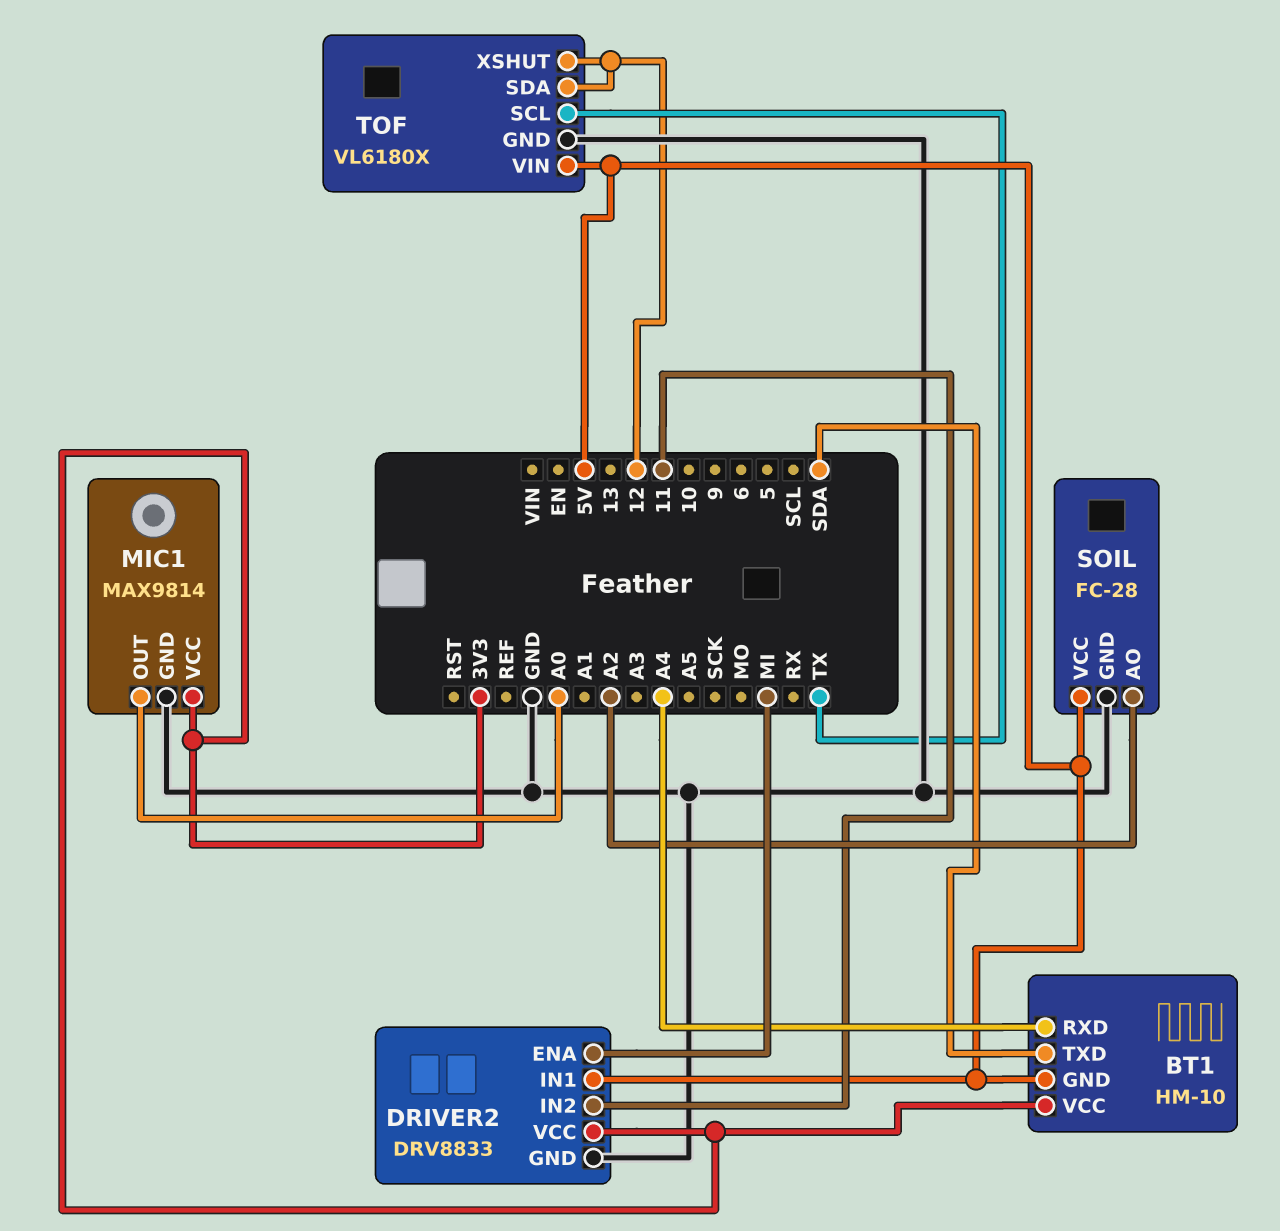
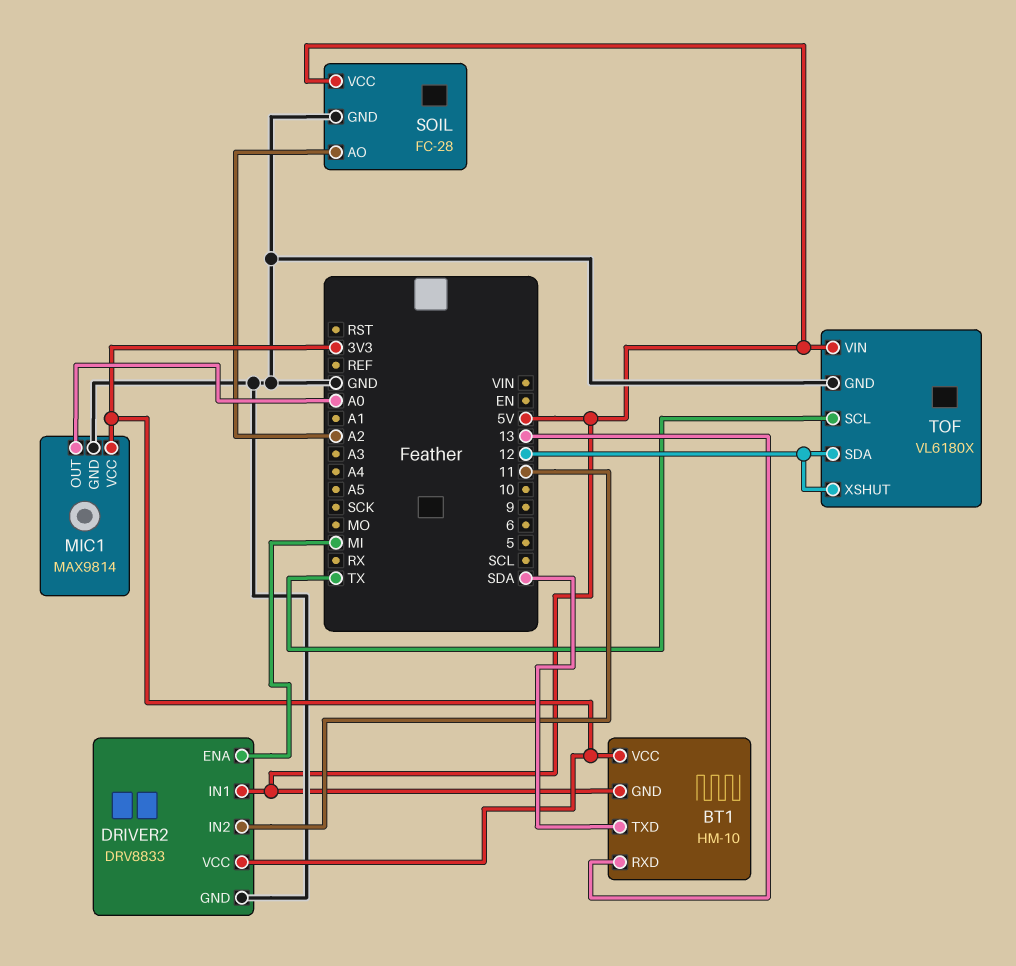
BT1 pin RXD: A4 -> 13

